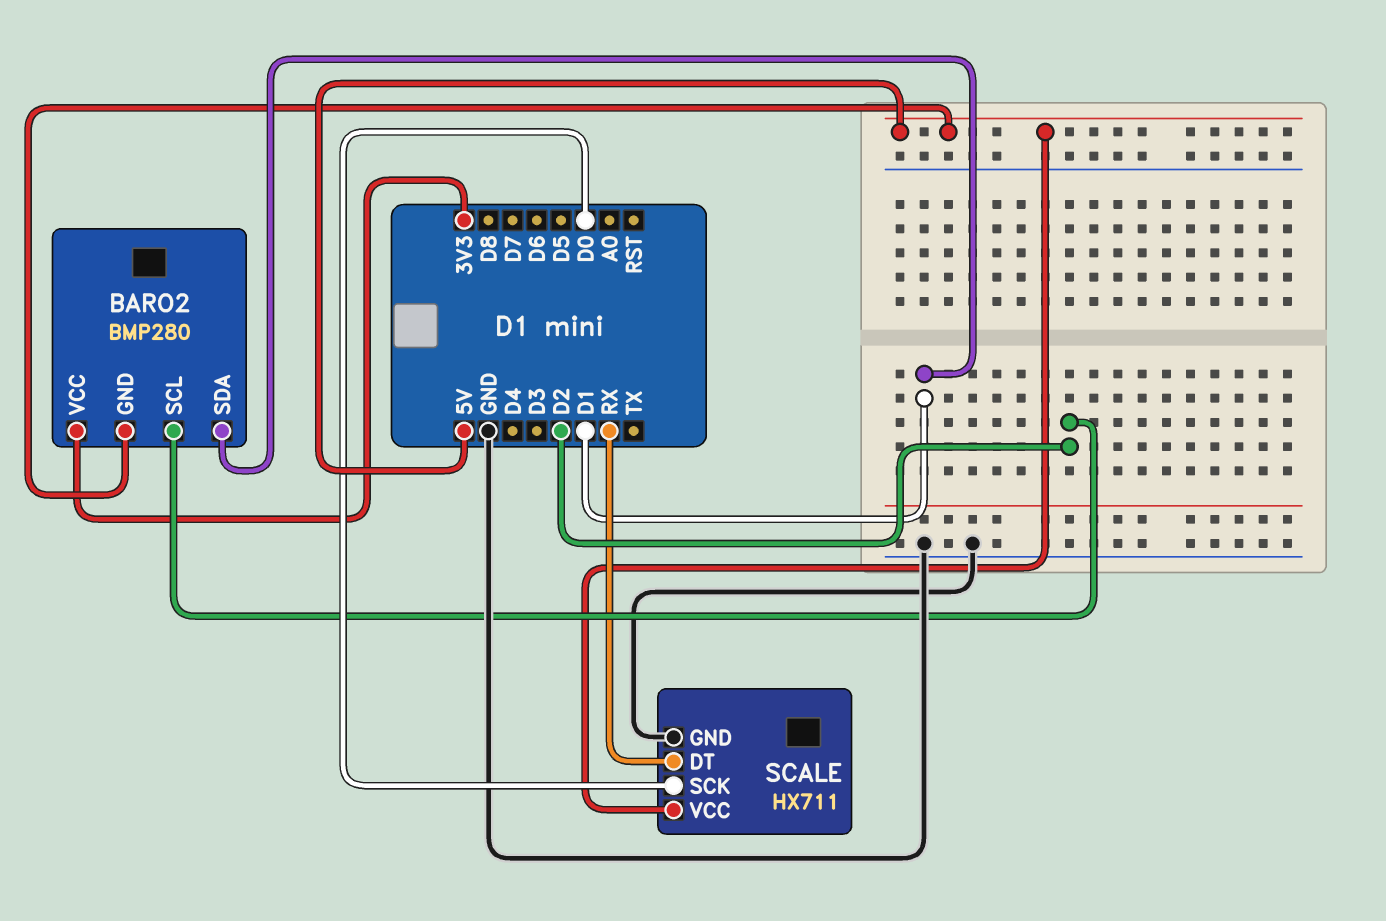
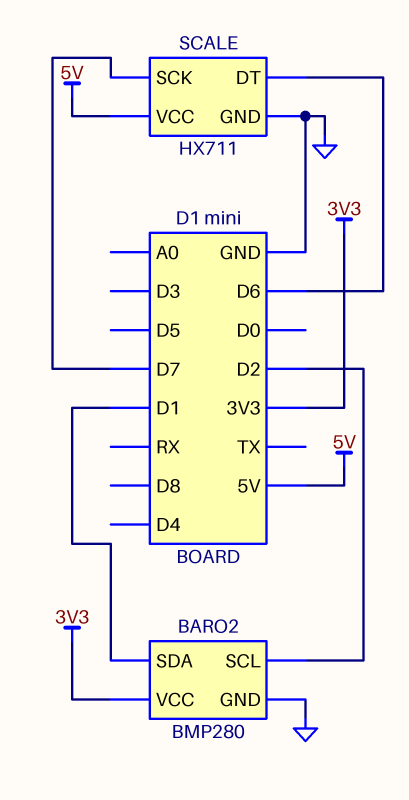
BARO2 pin GND: 5V -> GND
SCALE pin DT: RX -> D6
SCALE pin SCK: D0 -> D7

